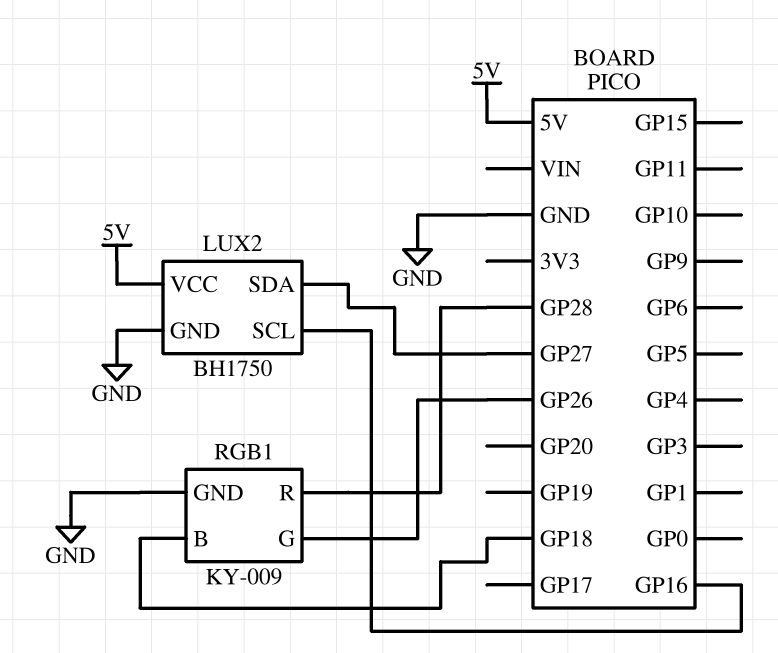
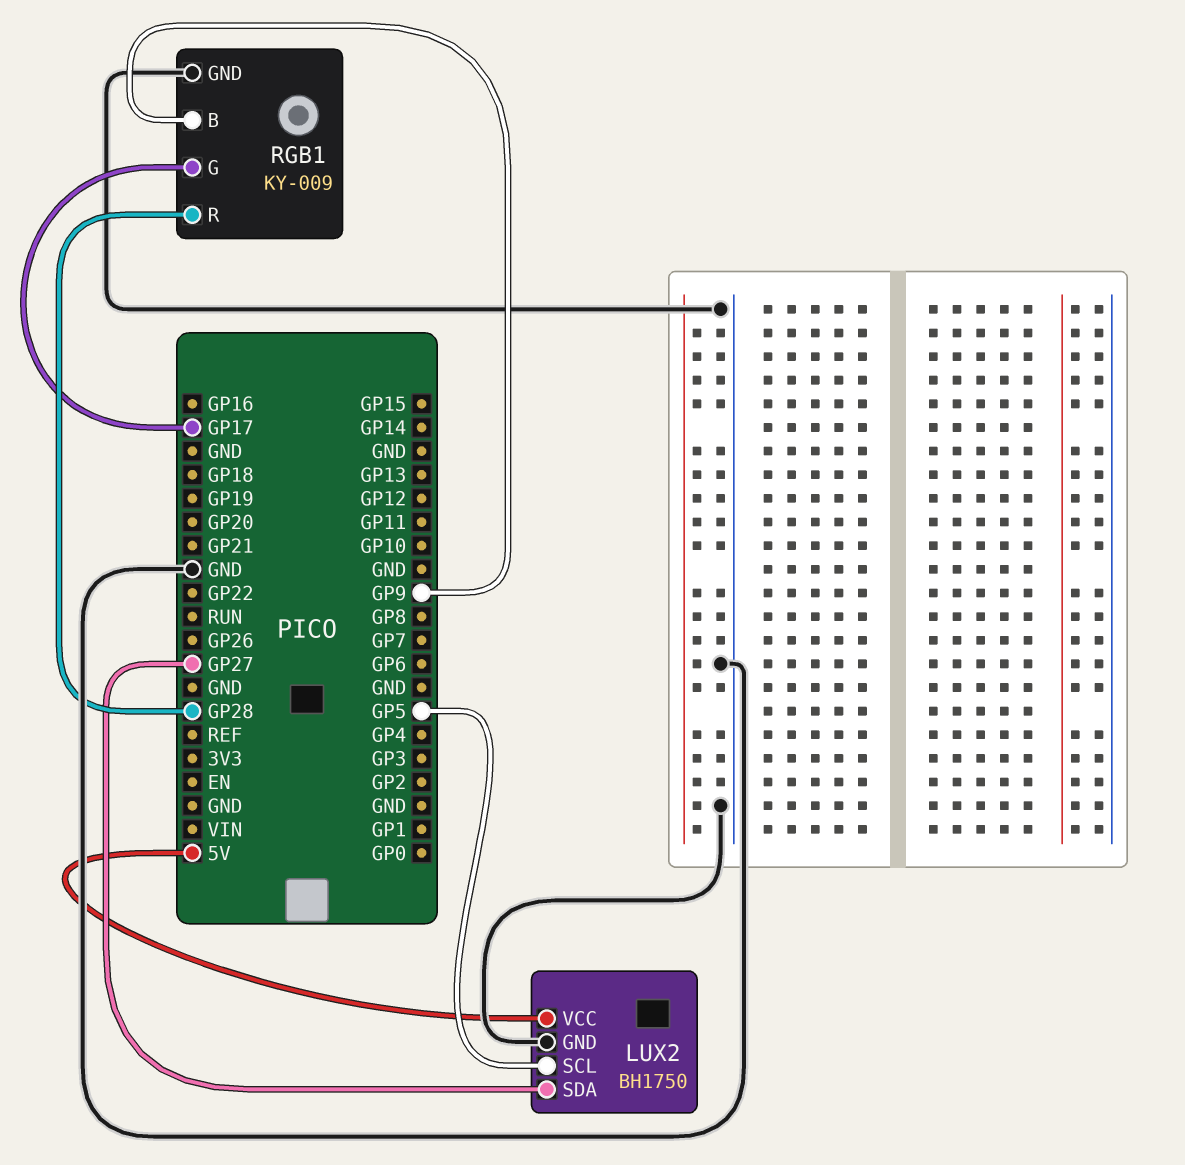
LUX2 pin SCL: GP16 -> GP5
RGB1 pin B: GP18 -> GP9
RGB1 pin G: GP26 -> GP17

